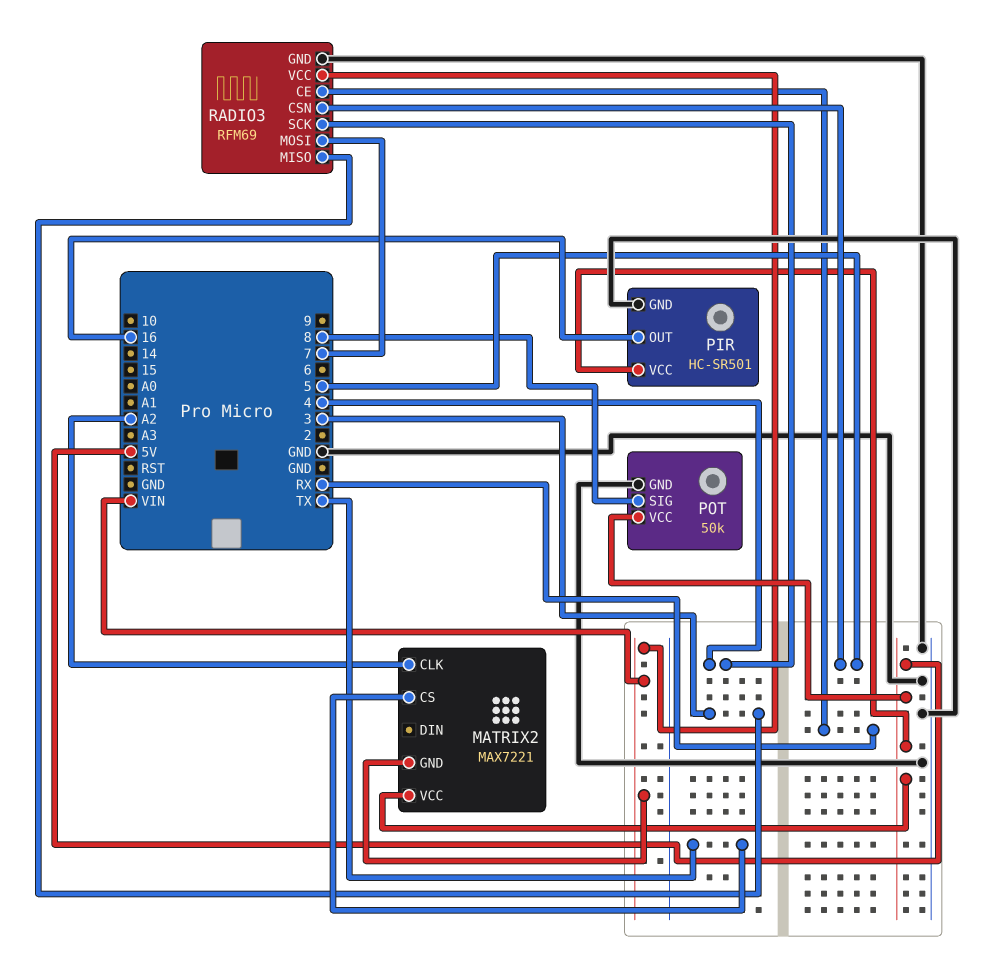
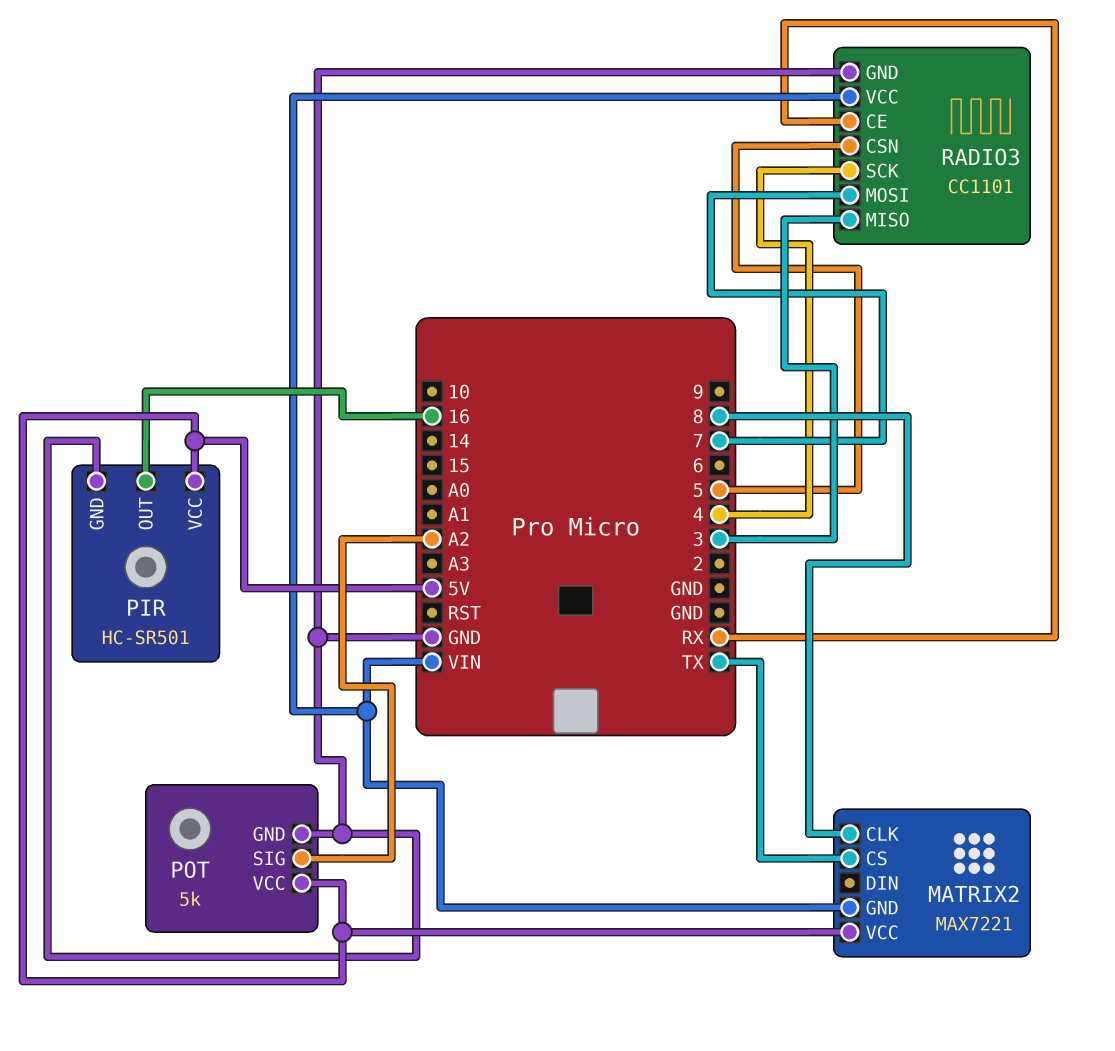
MATRIX2 pin CLK: A2 -> 8
POT: 50k -> 5k
POT pin SIG: 8 -> A2
RADIO3: RFM69 -> CC1101

